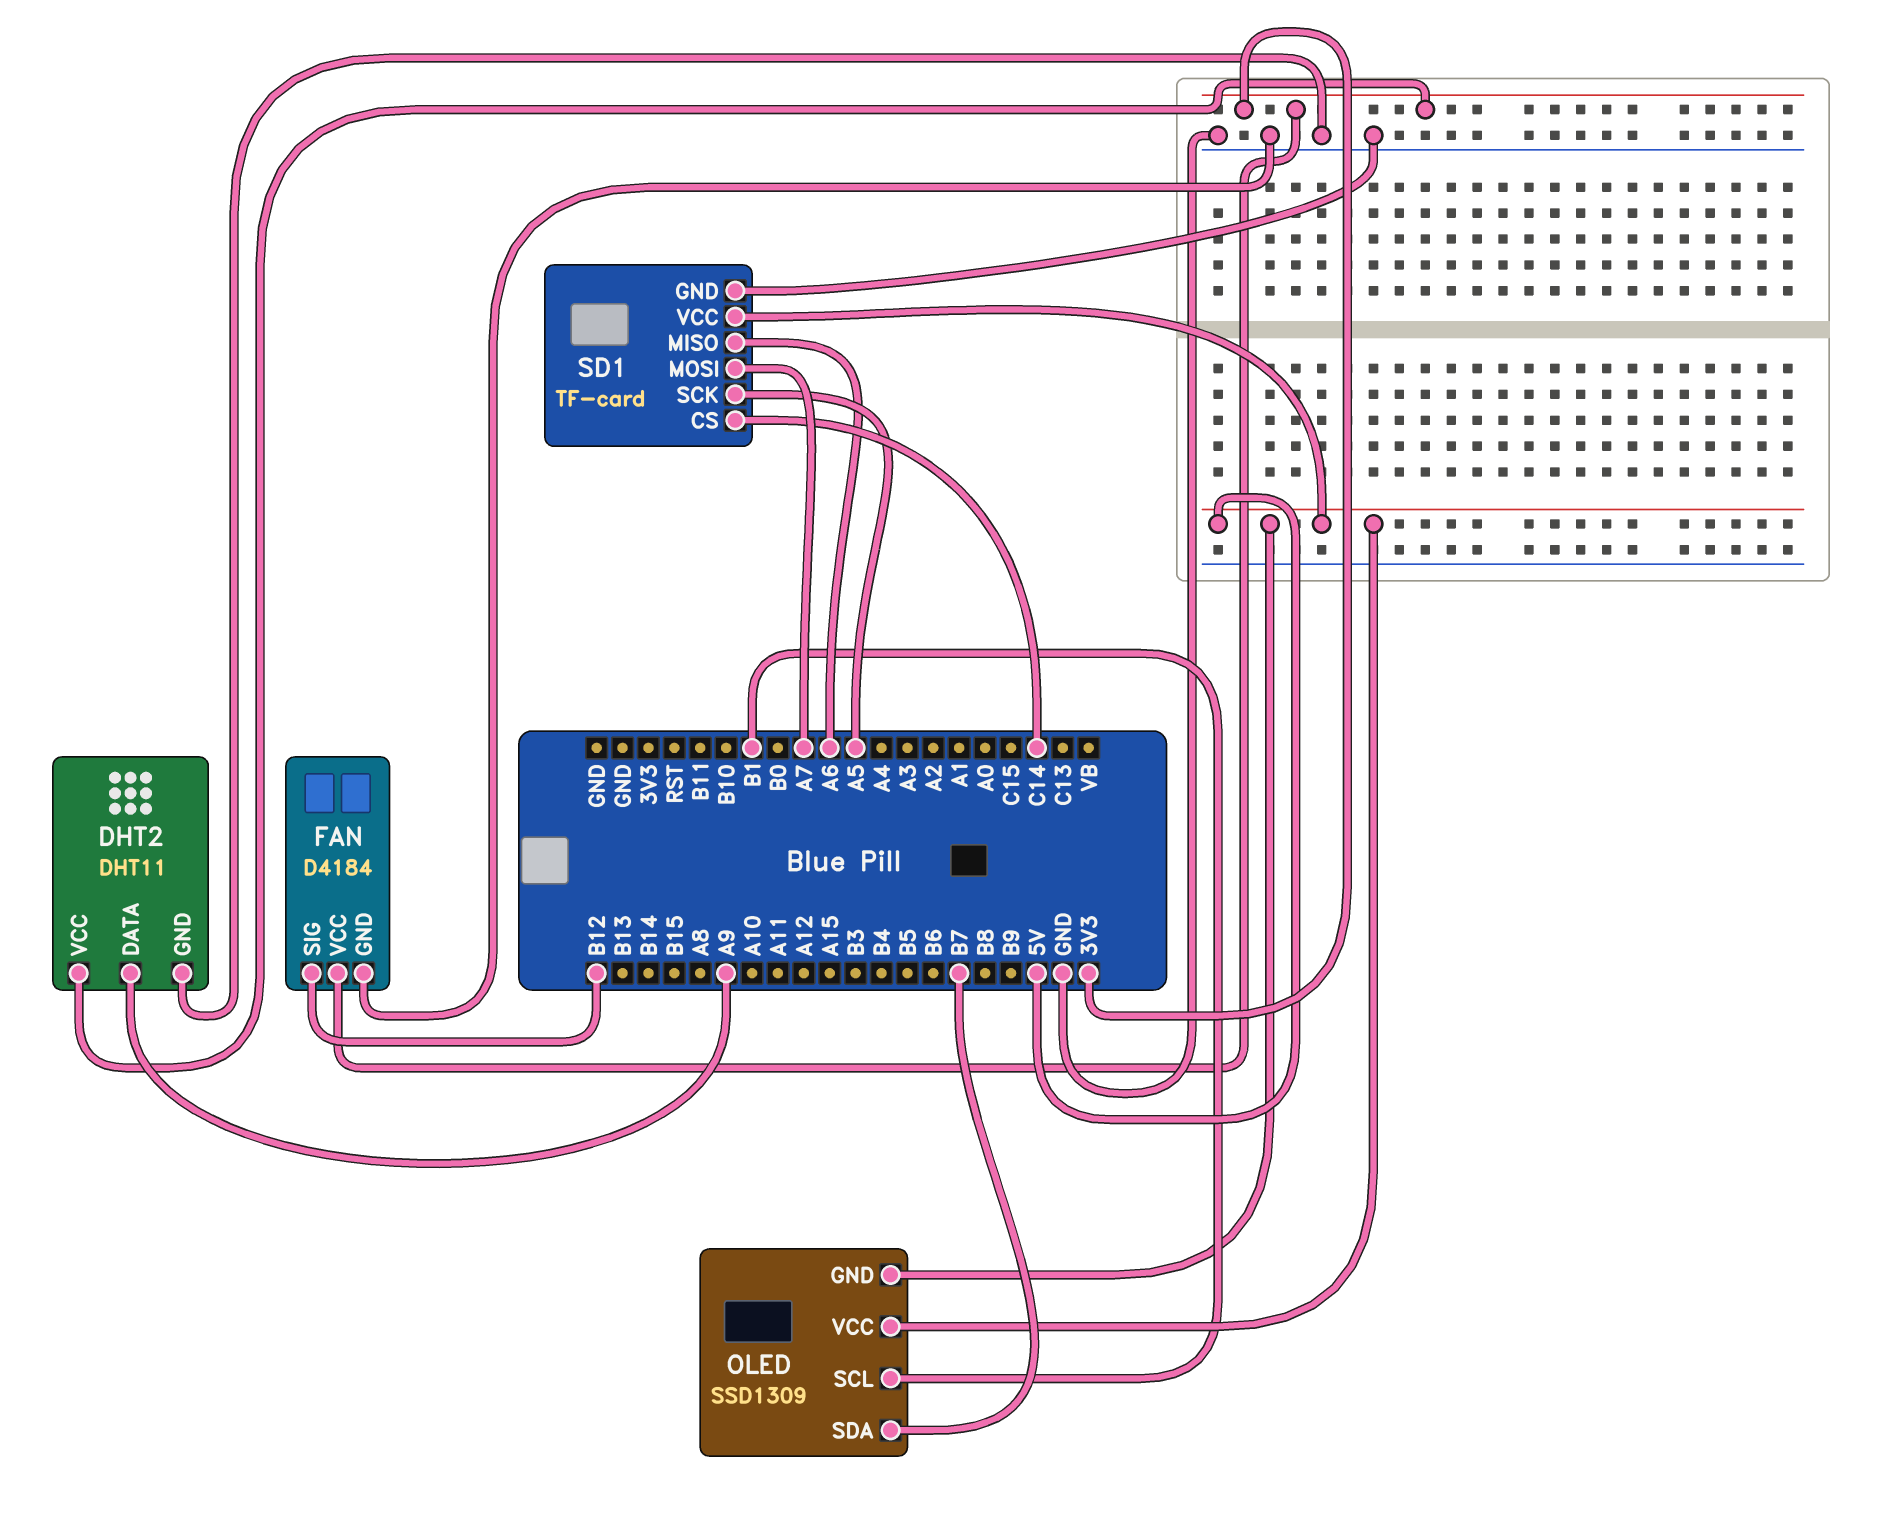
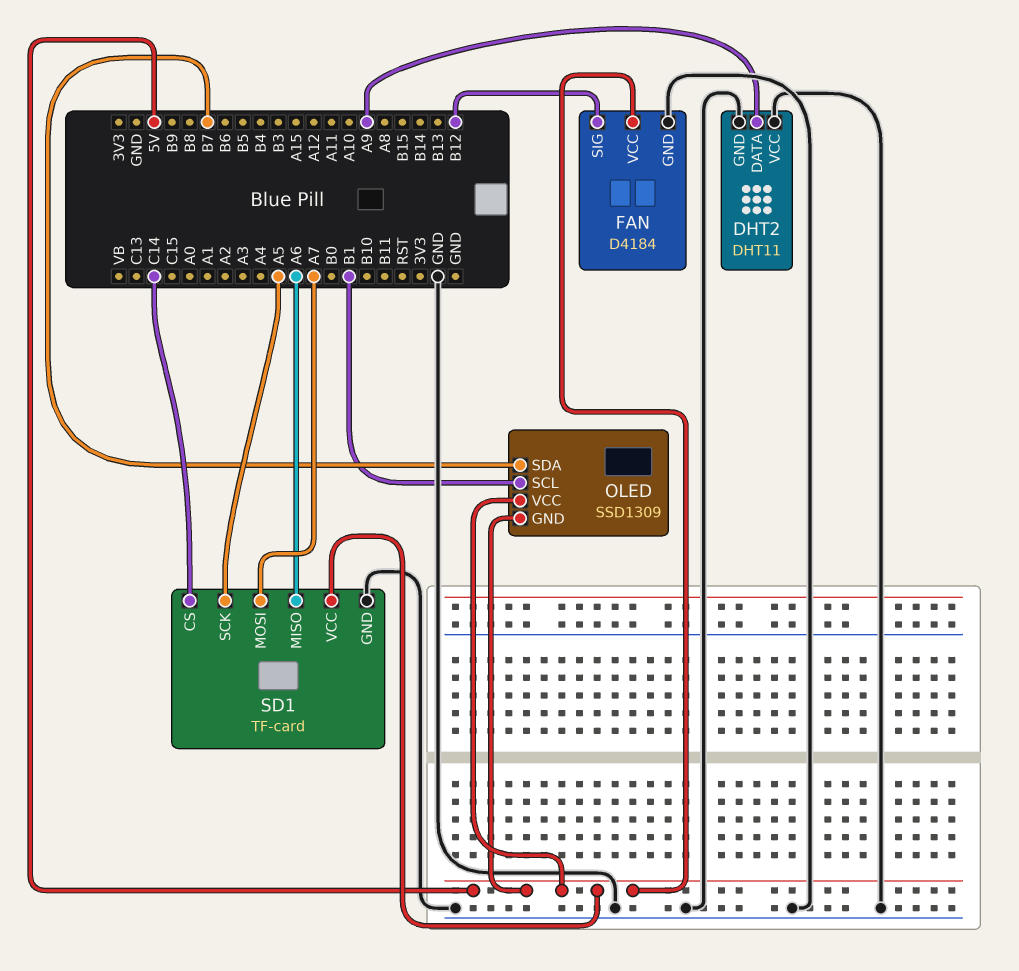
DHT2 pin VCC: 3V3 -> GND
FAN pin VCC: 3V3 -> 5V

